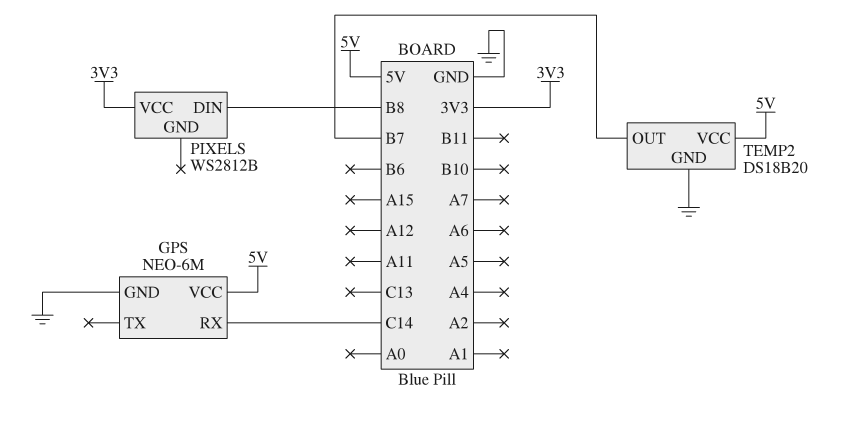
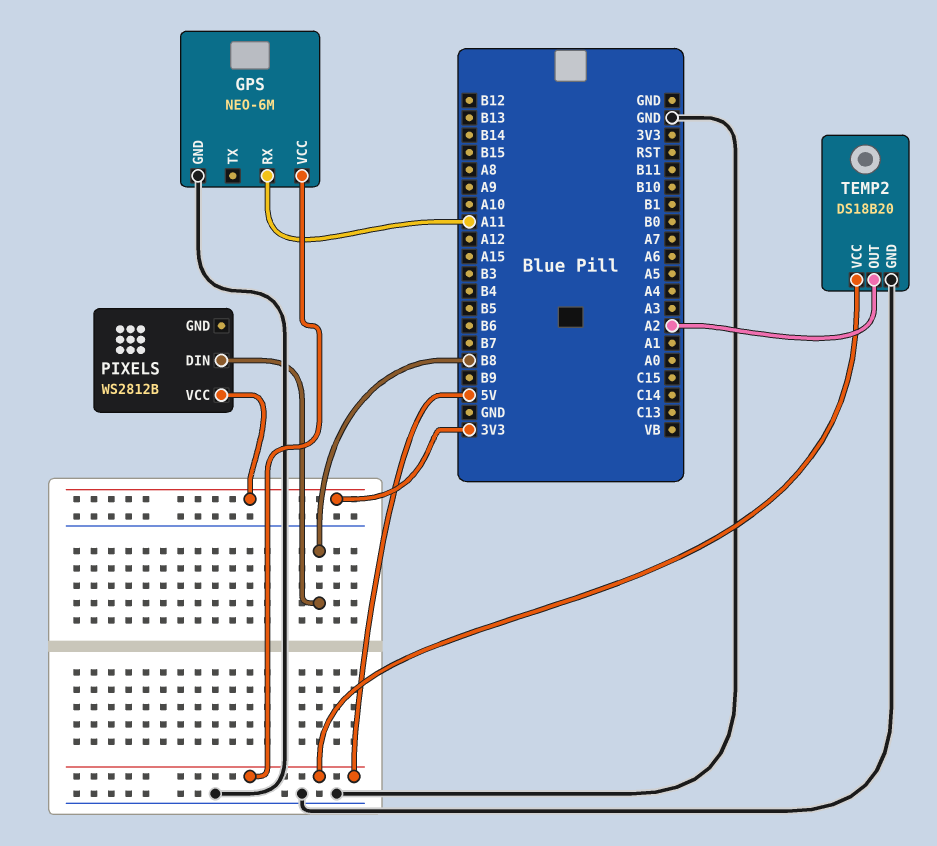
GPS pin RX: C14 -> A11
TEMP2 pin OUT: B7 -> A2

